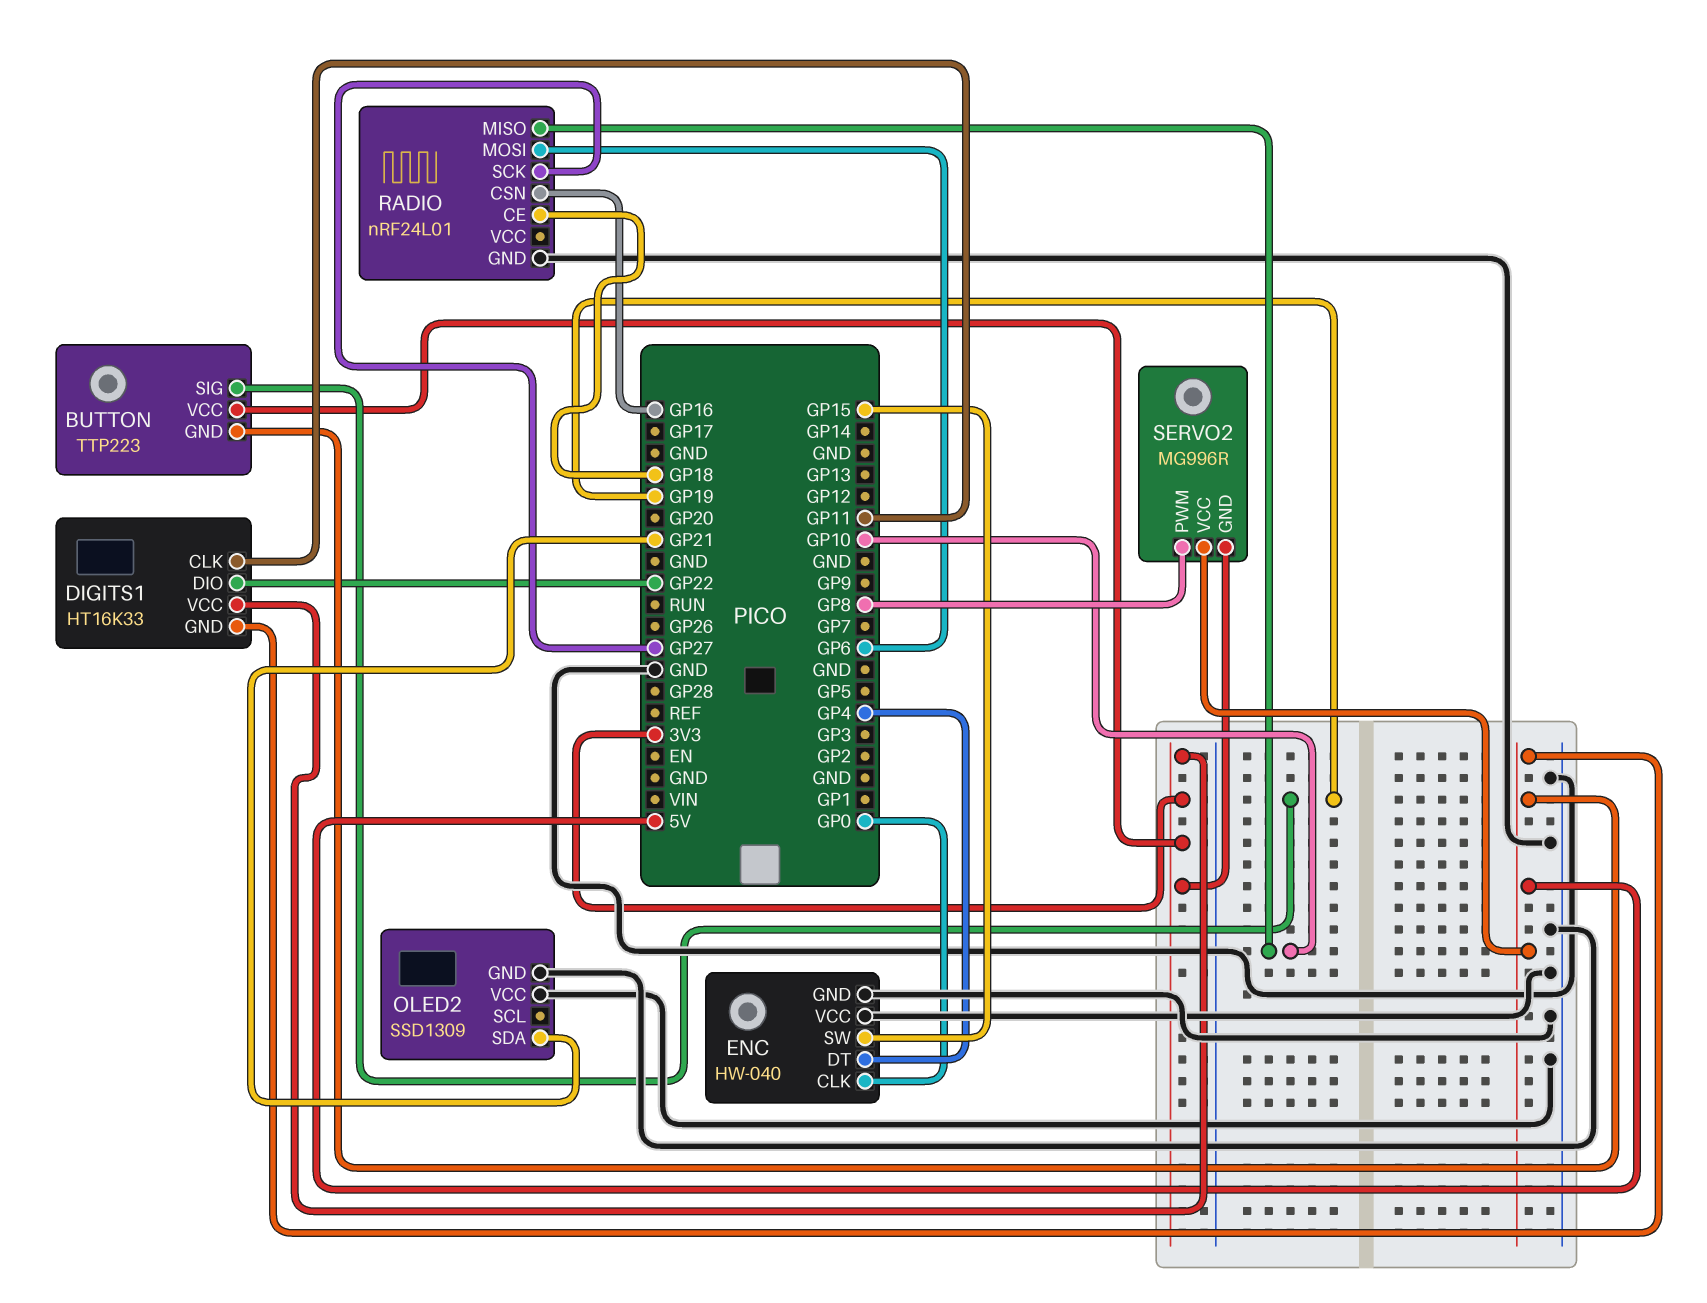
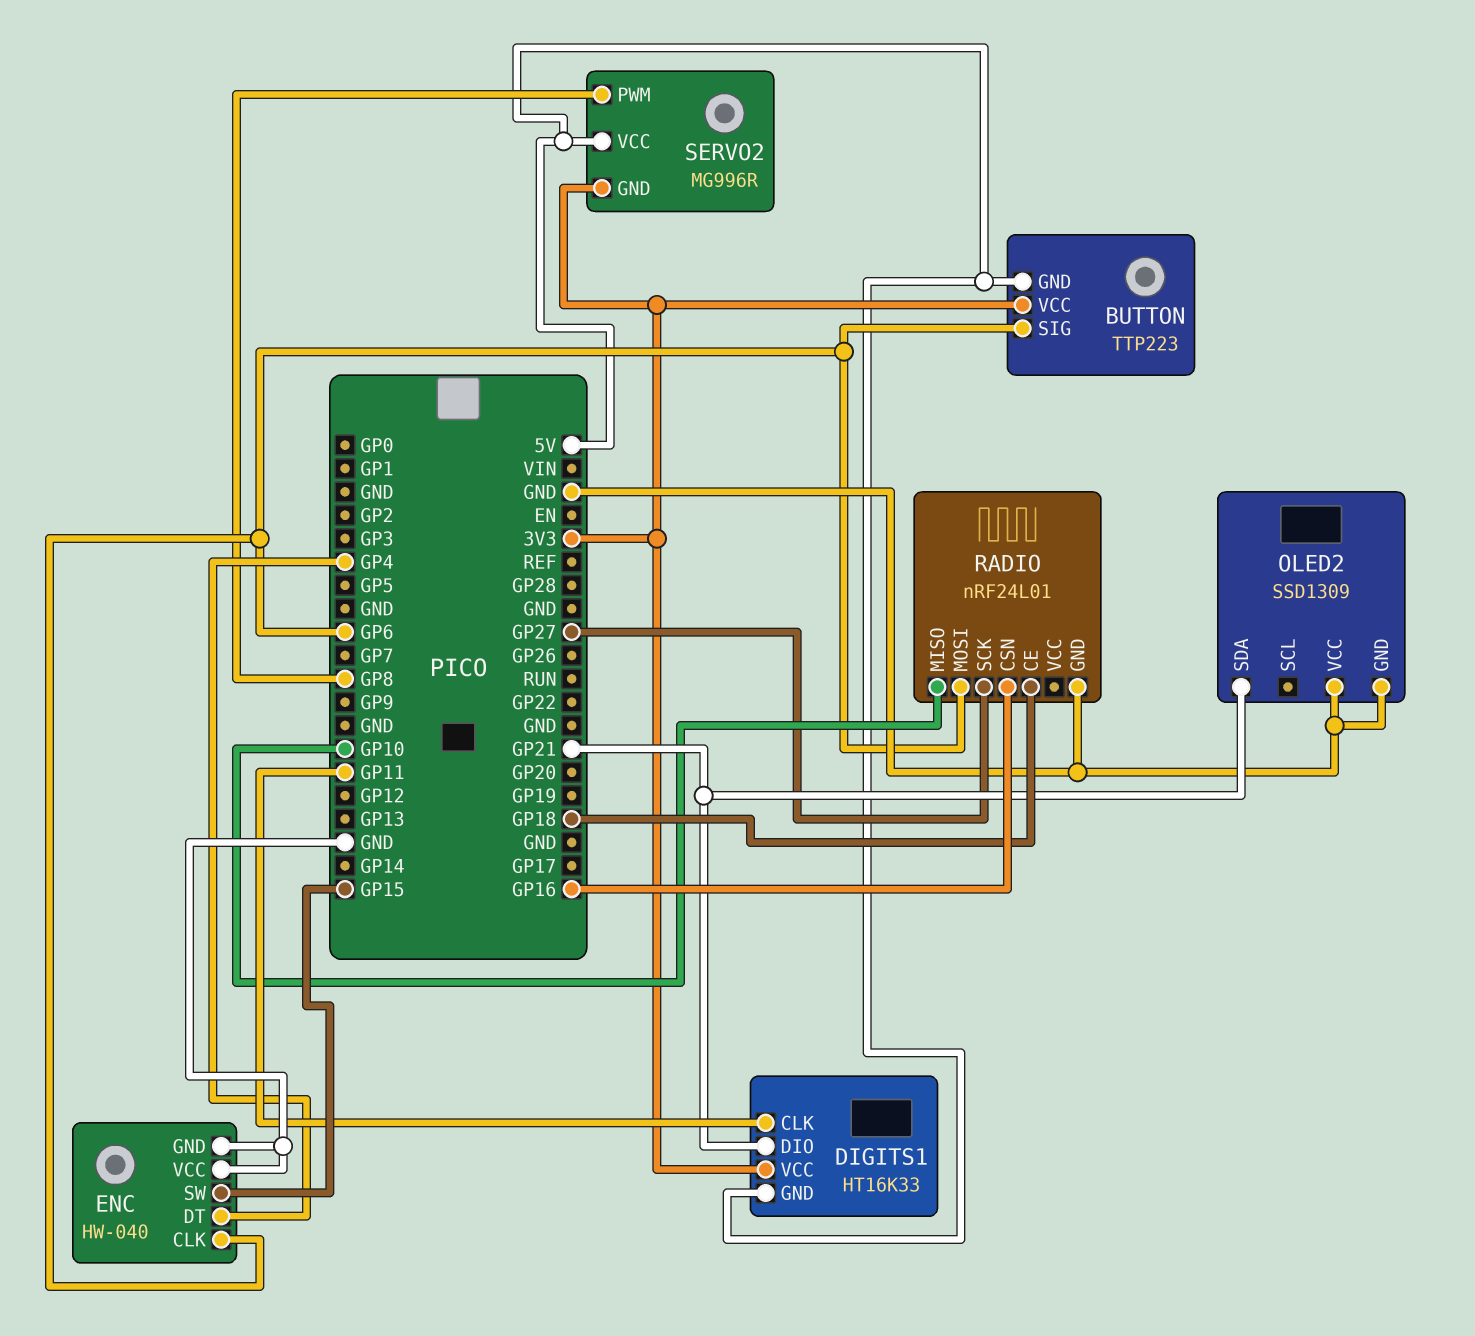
BUTTON pin SIG: GP19 -> GP6
DIGITS1 pin DIO: GP22 -> GP21
ENC pin CLK: GP0 -> GP6

